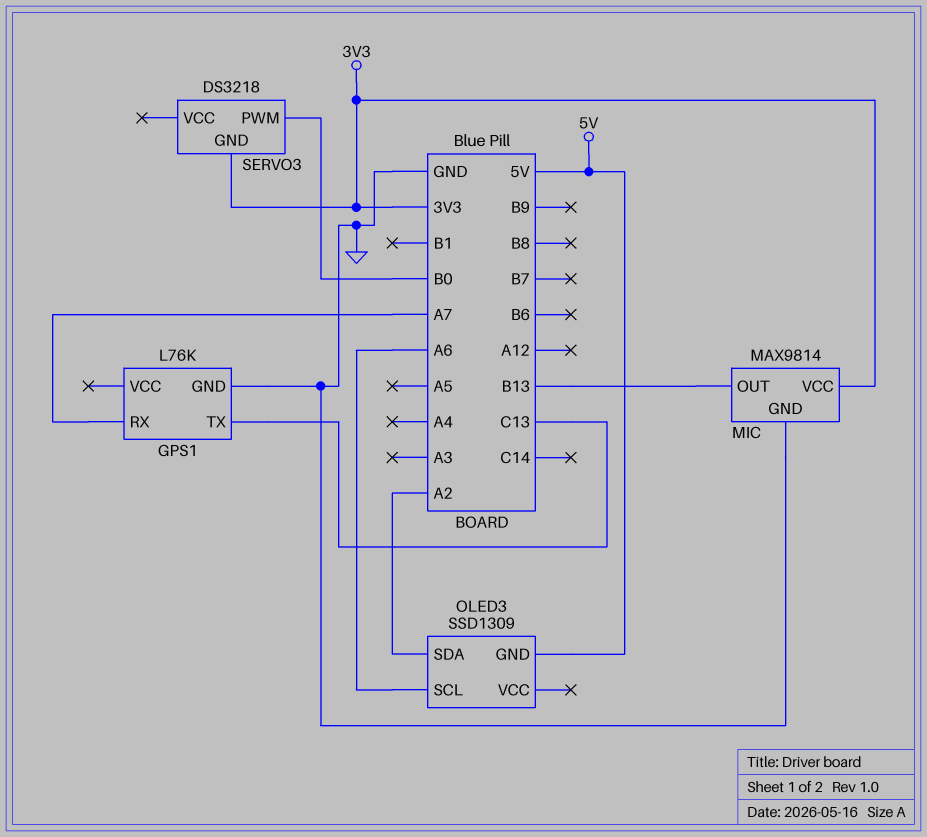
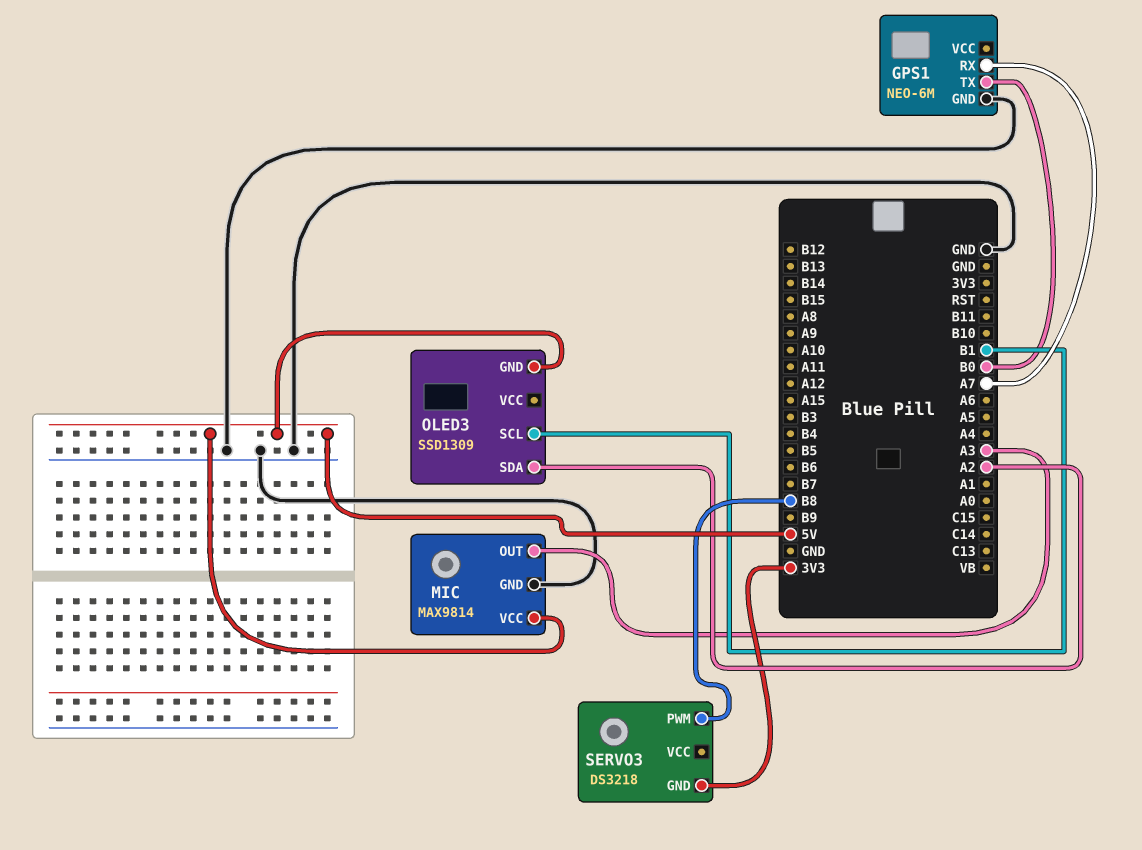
GPS1: L76K -> NEO-6M
GPS1 pin TX: C13 -> B0
MIC pin OUT: B13 -> A3
MIC pin VCC: 3V3 -> 5V
OLED3 pin SCL: A6 -> B1
SERVO3 pin PWM: B0 -> B8

